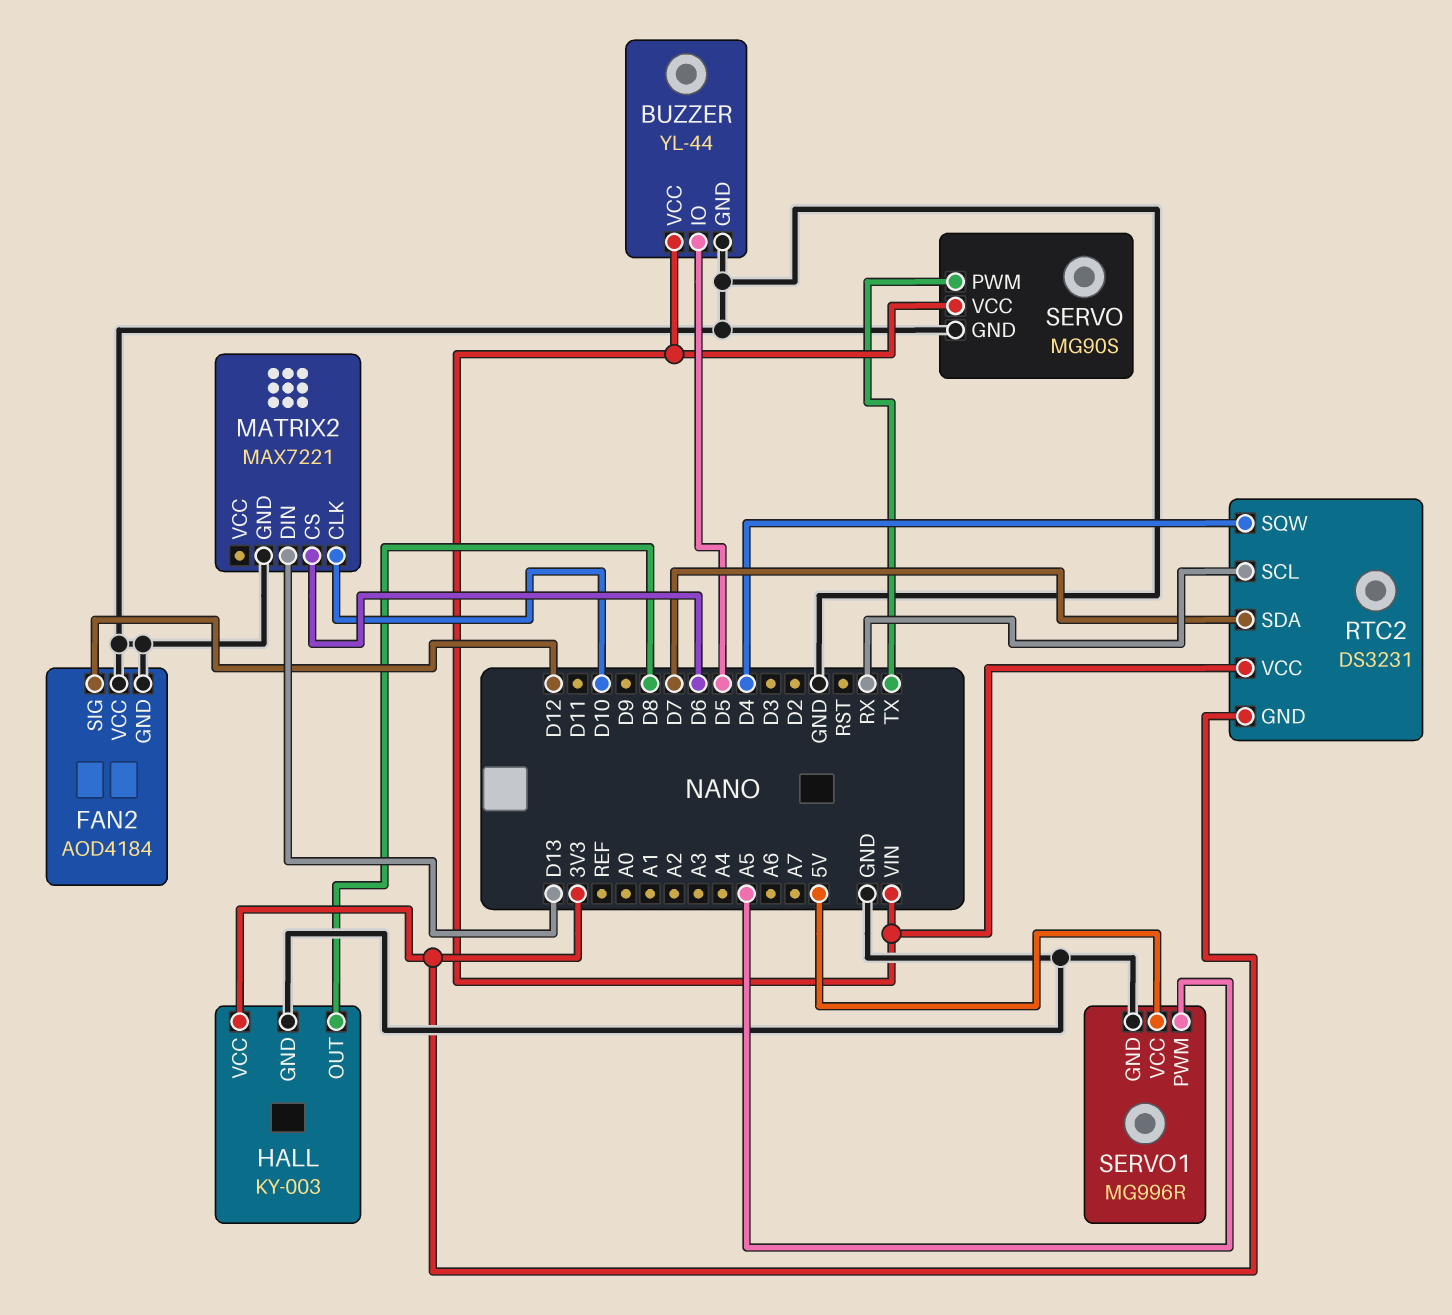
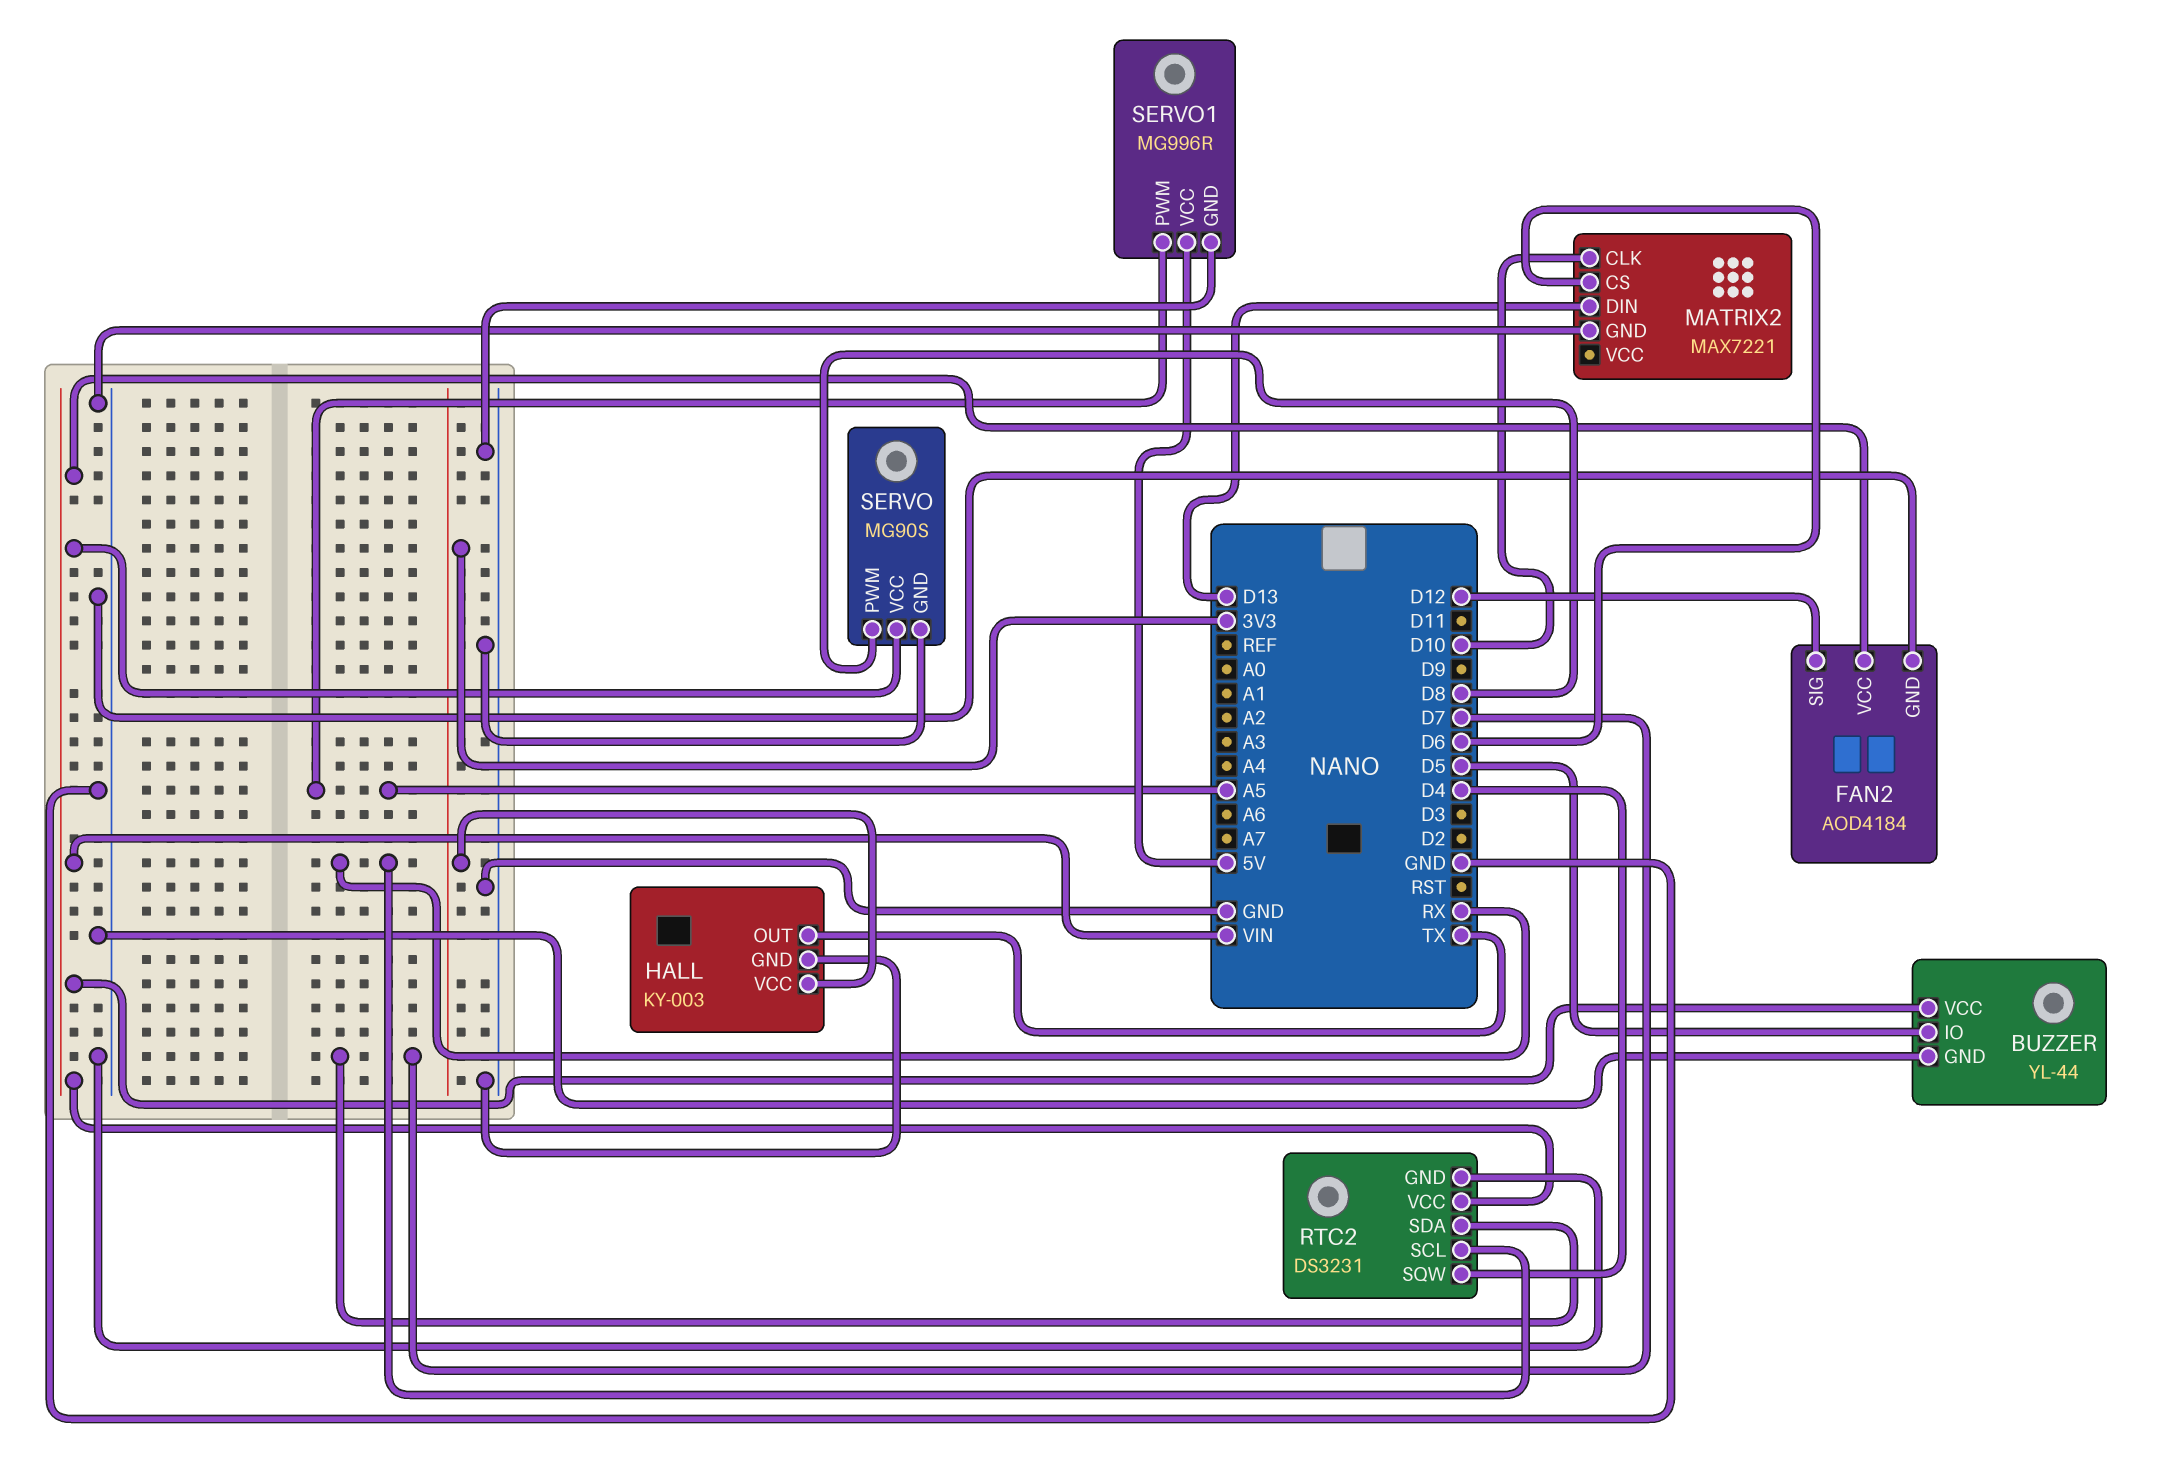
FAN2 pin VCC: GND -> VIN
HALL pin OUT: D8 -> TX
RTC2 pin GND: 3V3 -> GND
SERVO pin PWM: TX -> D8

